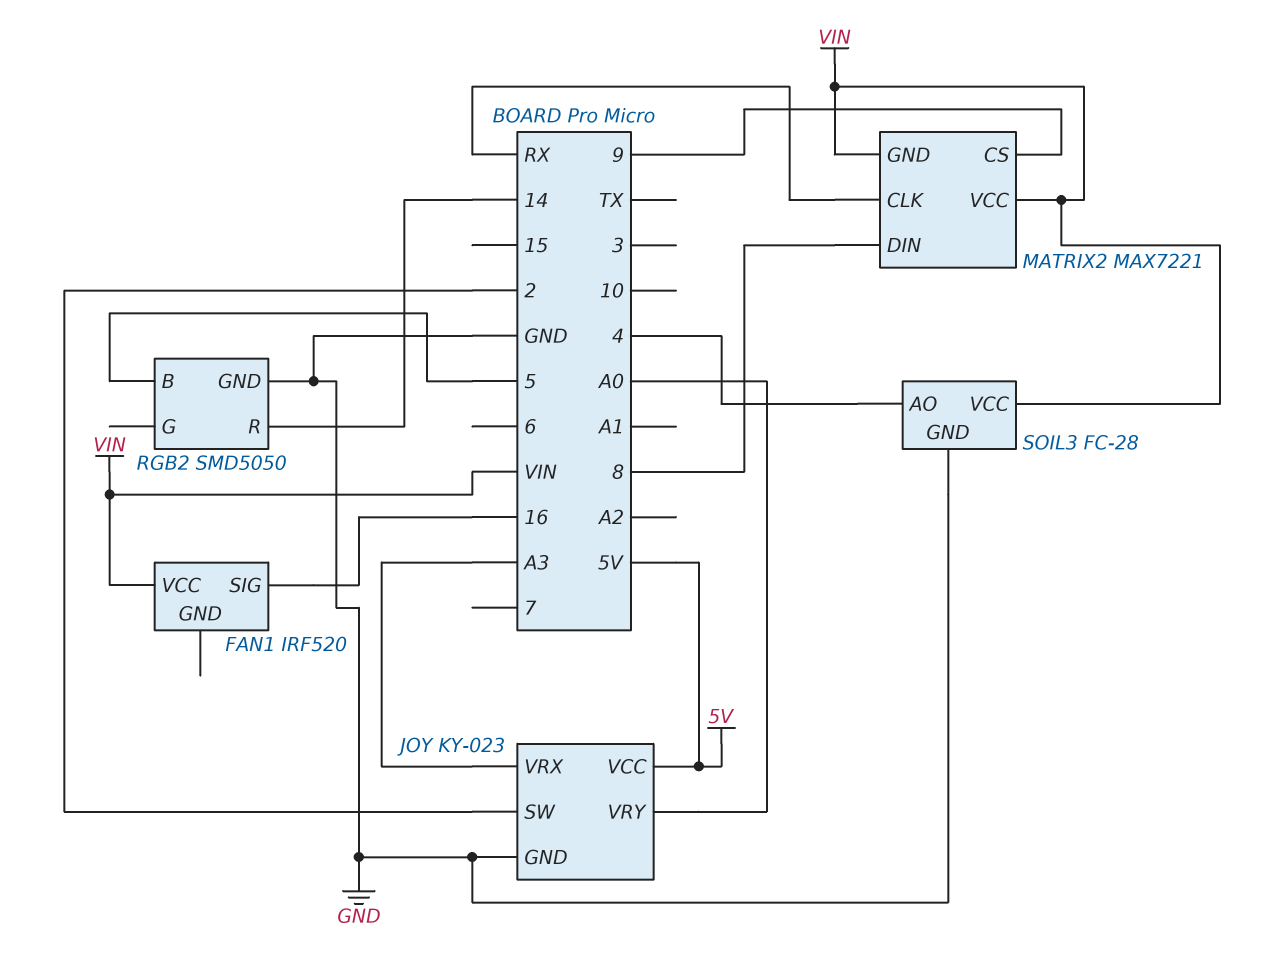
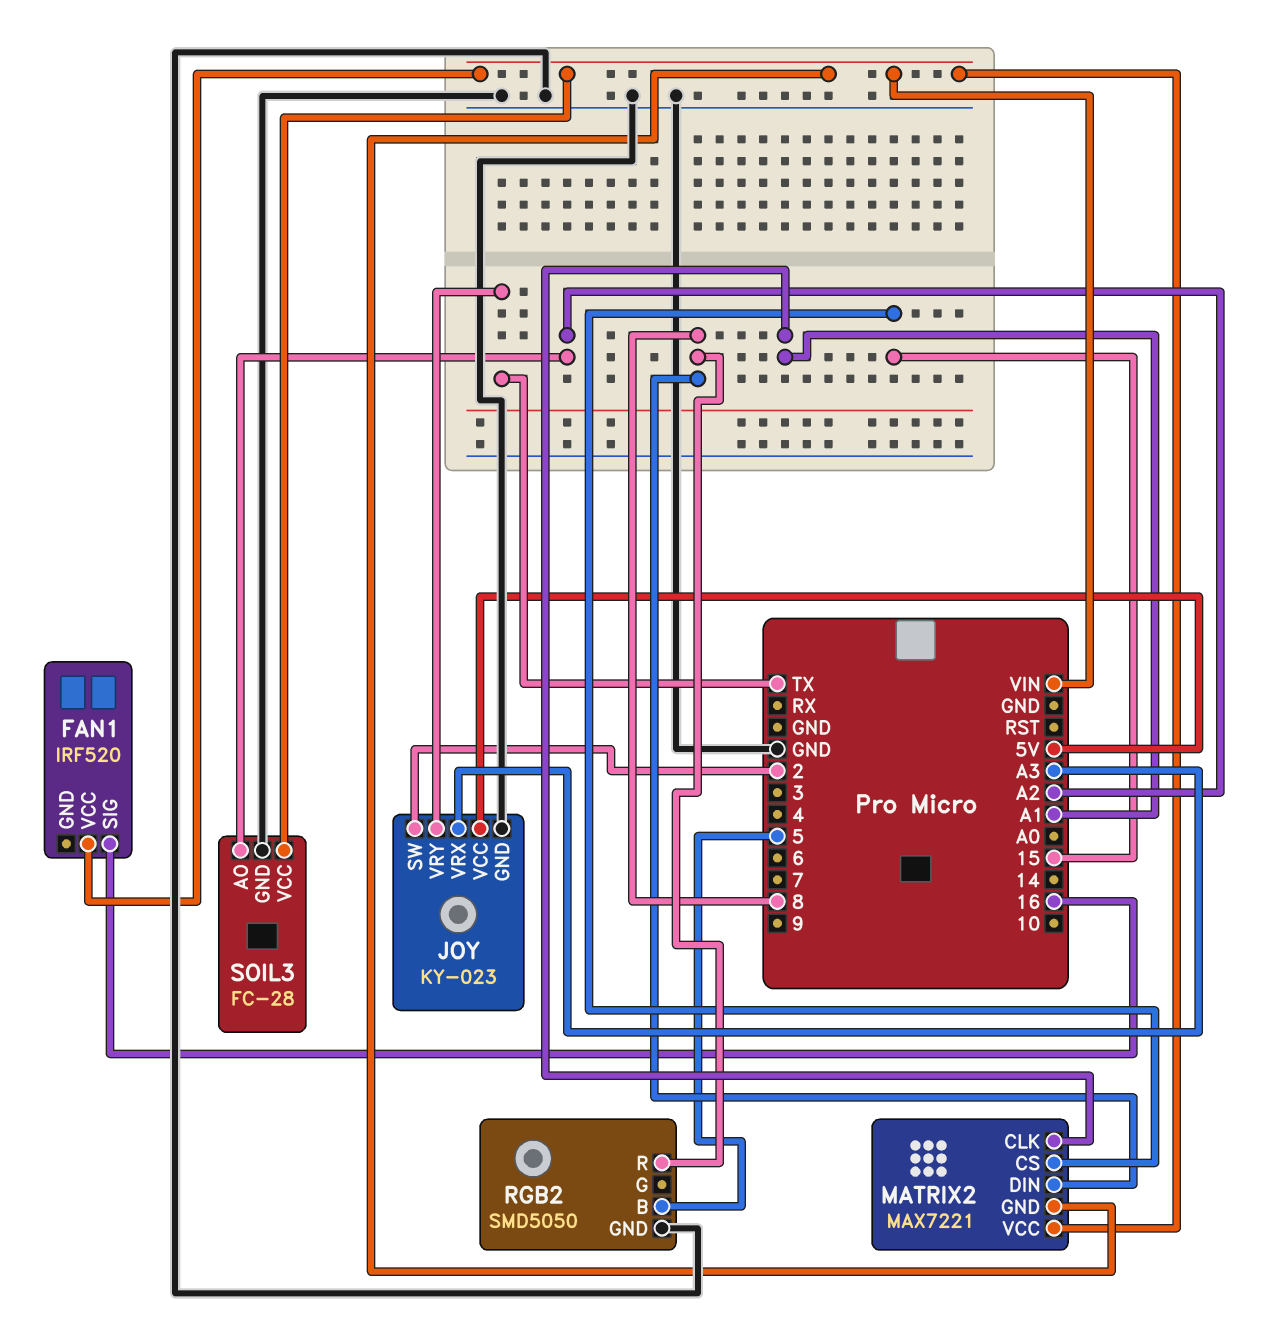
JOY pin VRY: A0 -> TX
MATRIX2 pin CLK: RX -> A1
MATRIX2 pin CS: 9 -> 15
RGB2 pin R: 14 -> 8
SOIL3 pin AO: 4 -> A2

